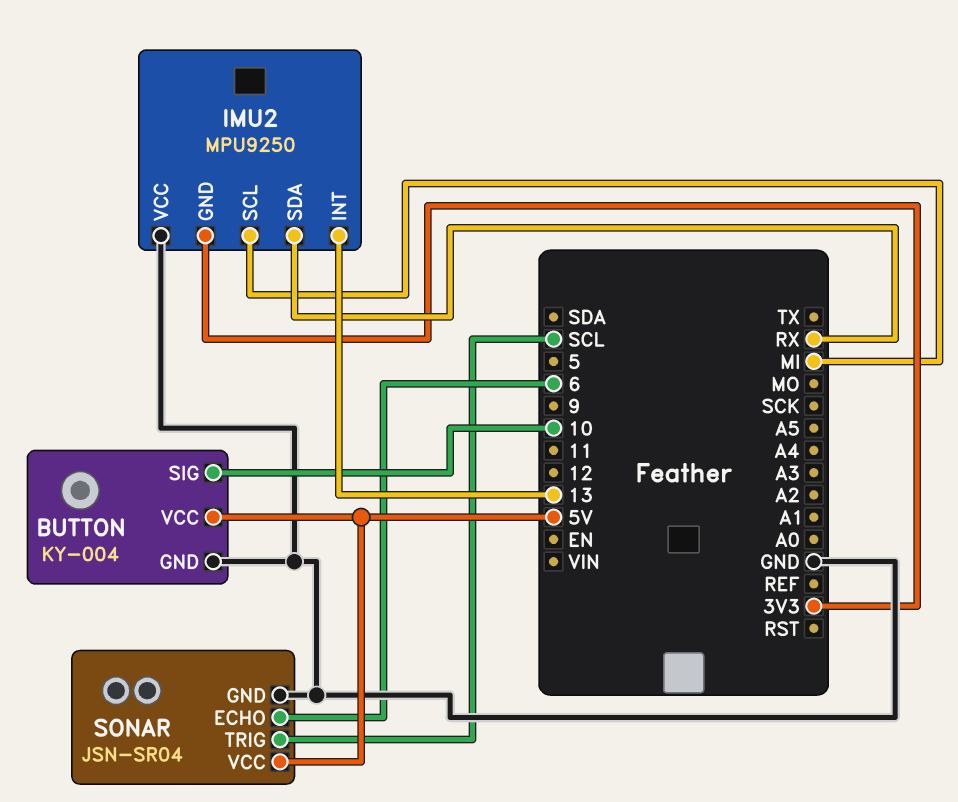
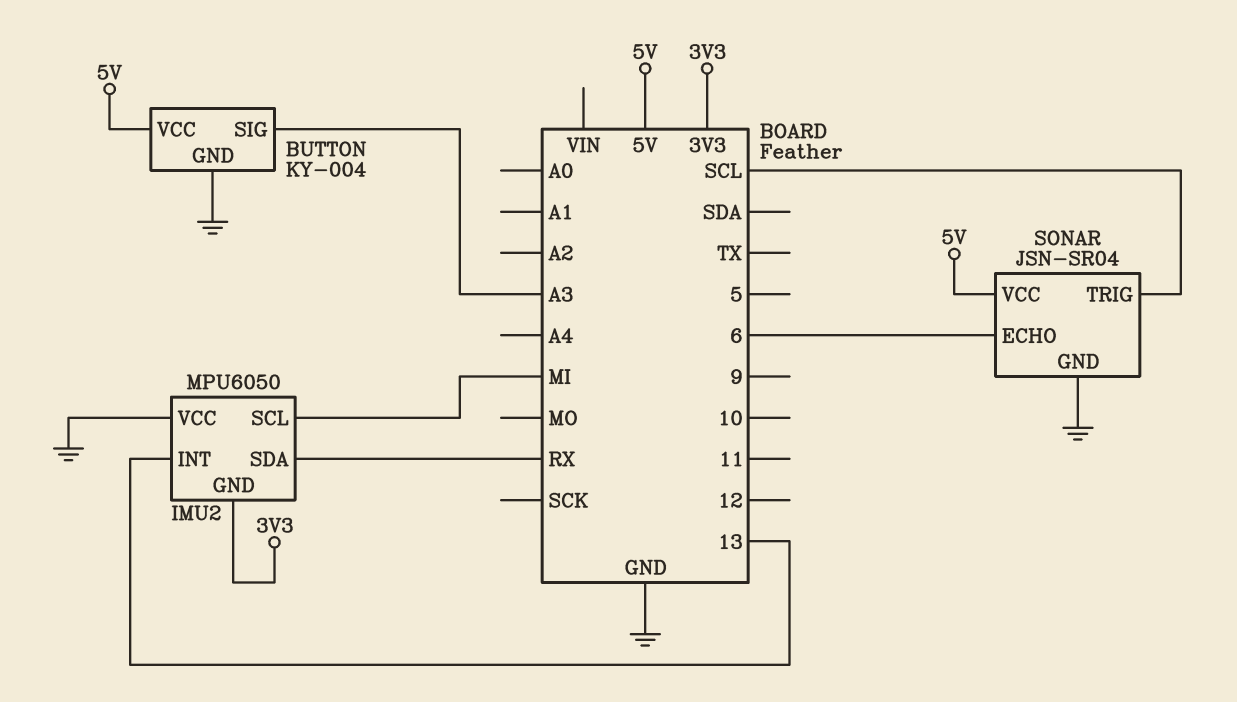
BUTTON pin SIG: 10 -> A3
IMU2: MPU9250 -> MPU6050

